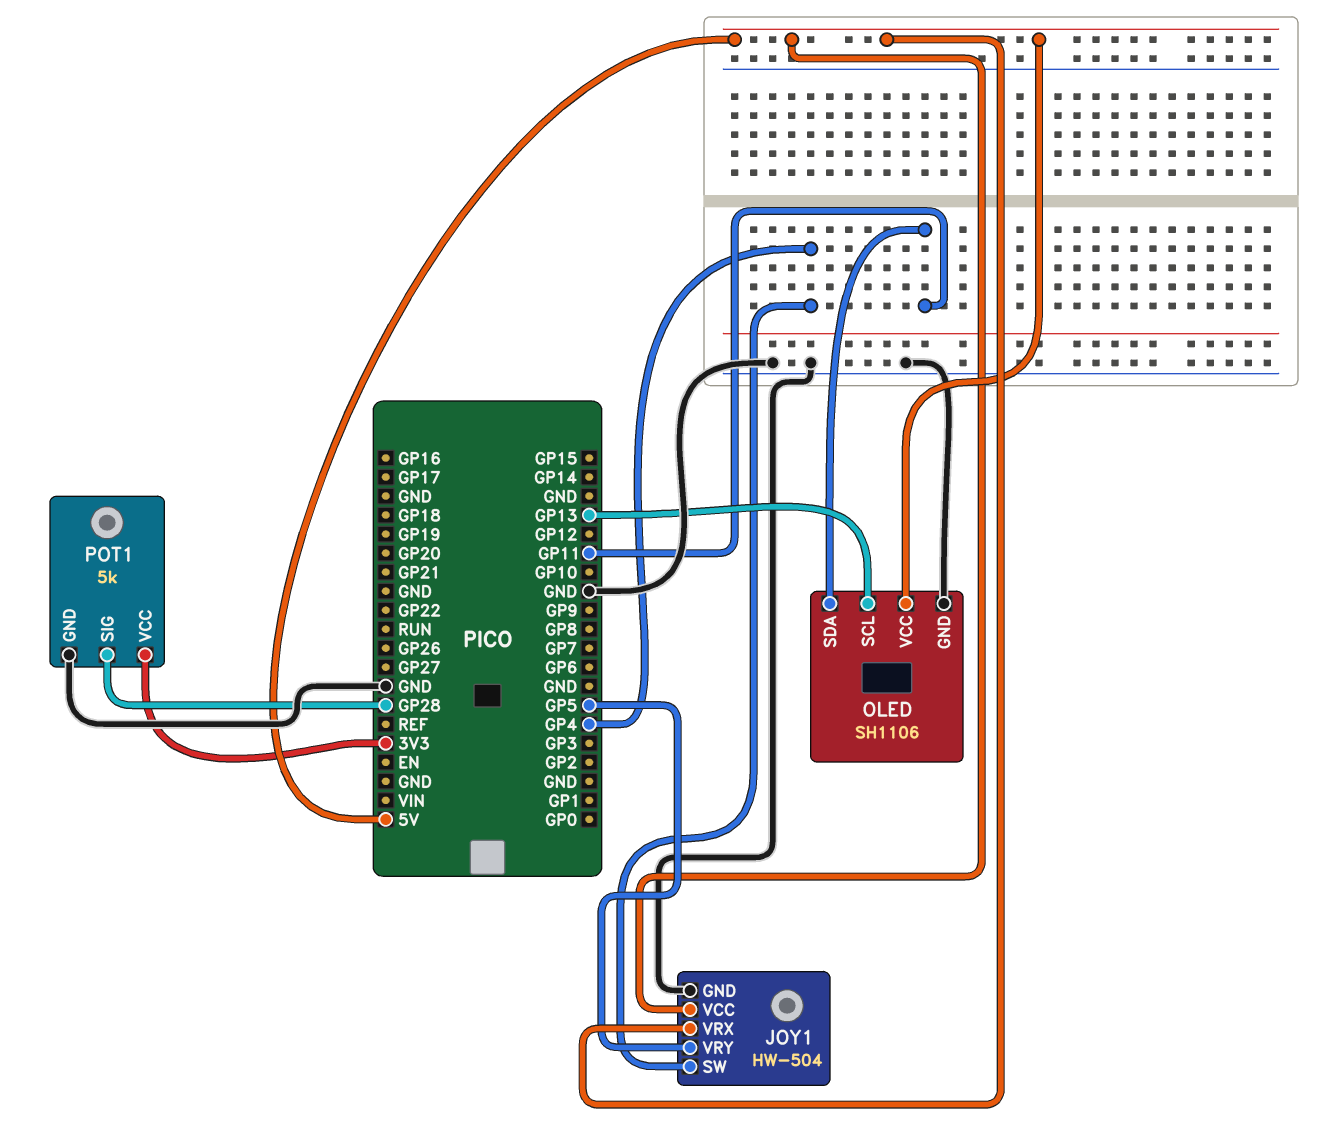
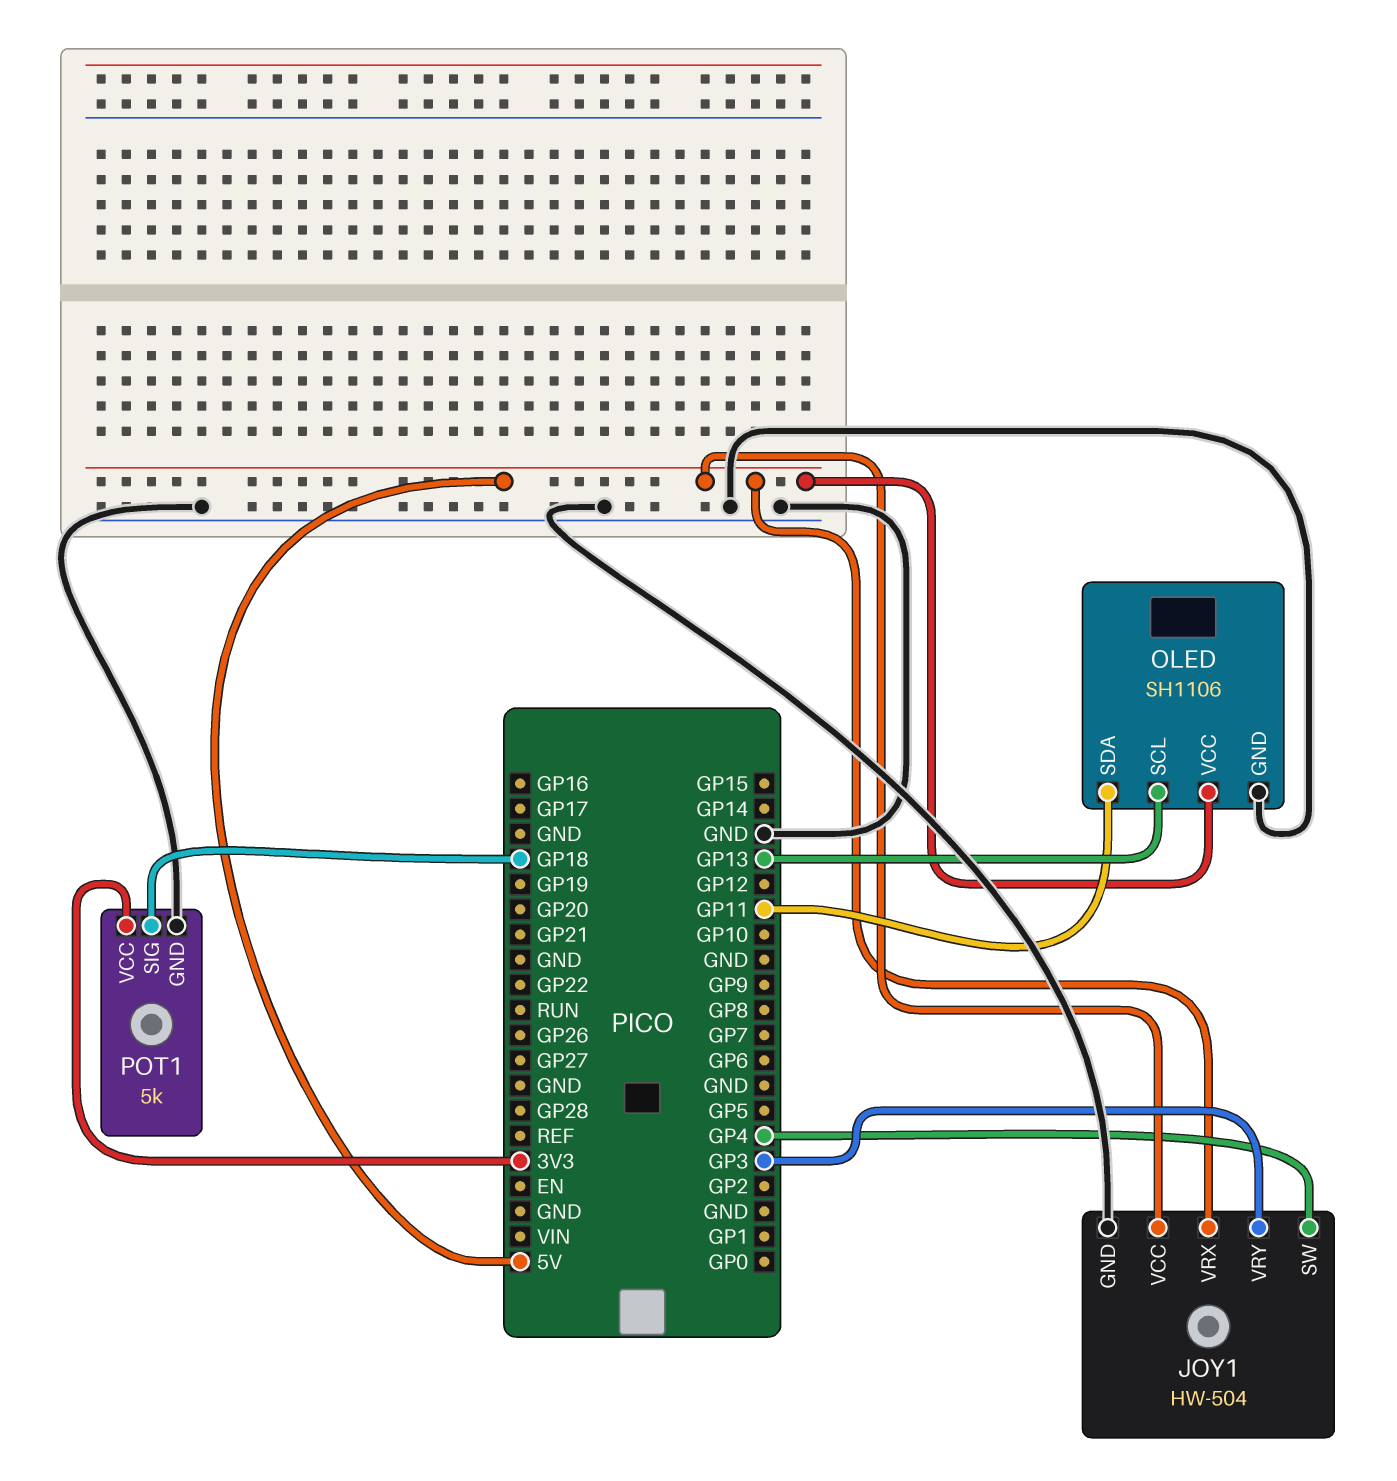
JOY1 pin VRY: GP5 -> GP3
POT1 pin SIG: GP28 -> GP18

